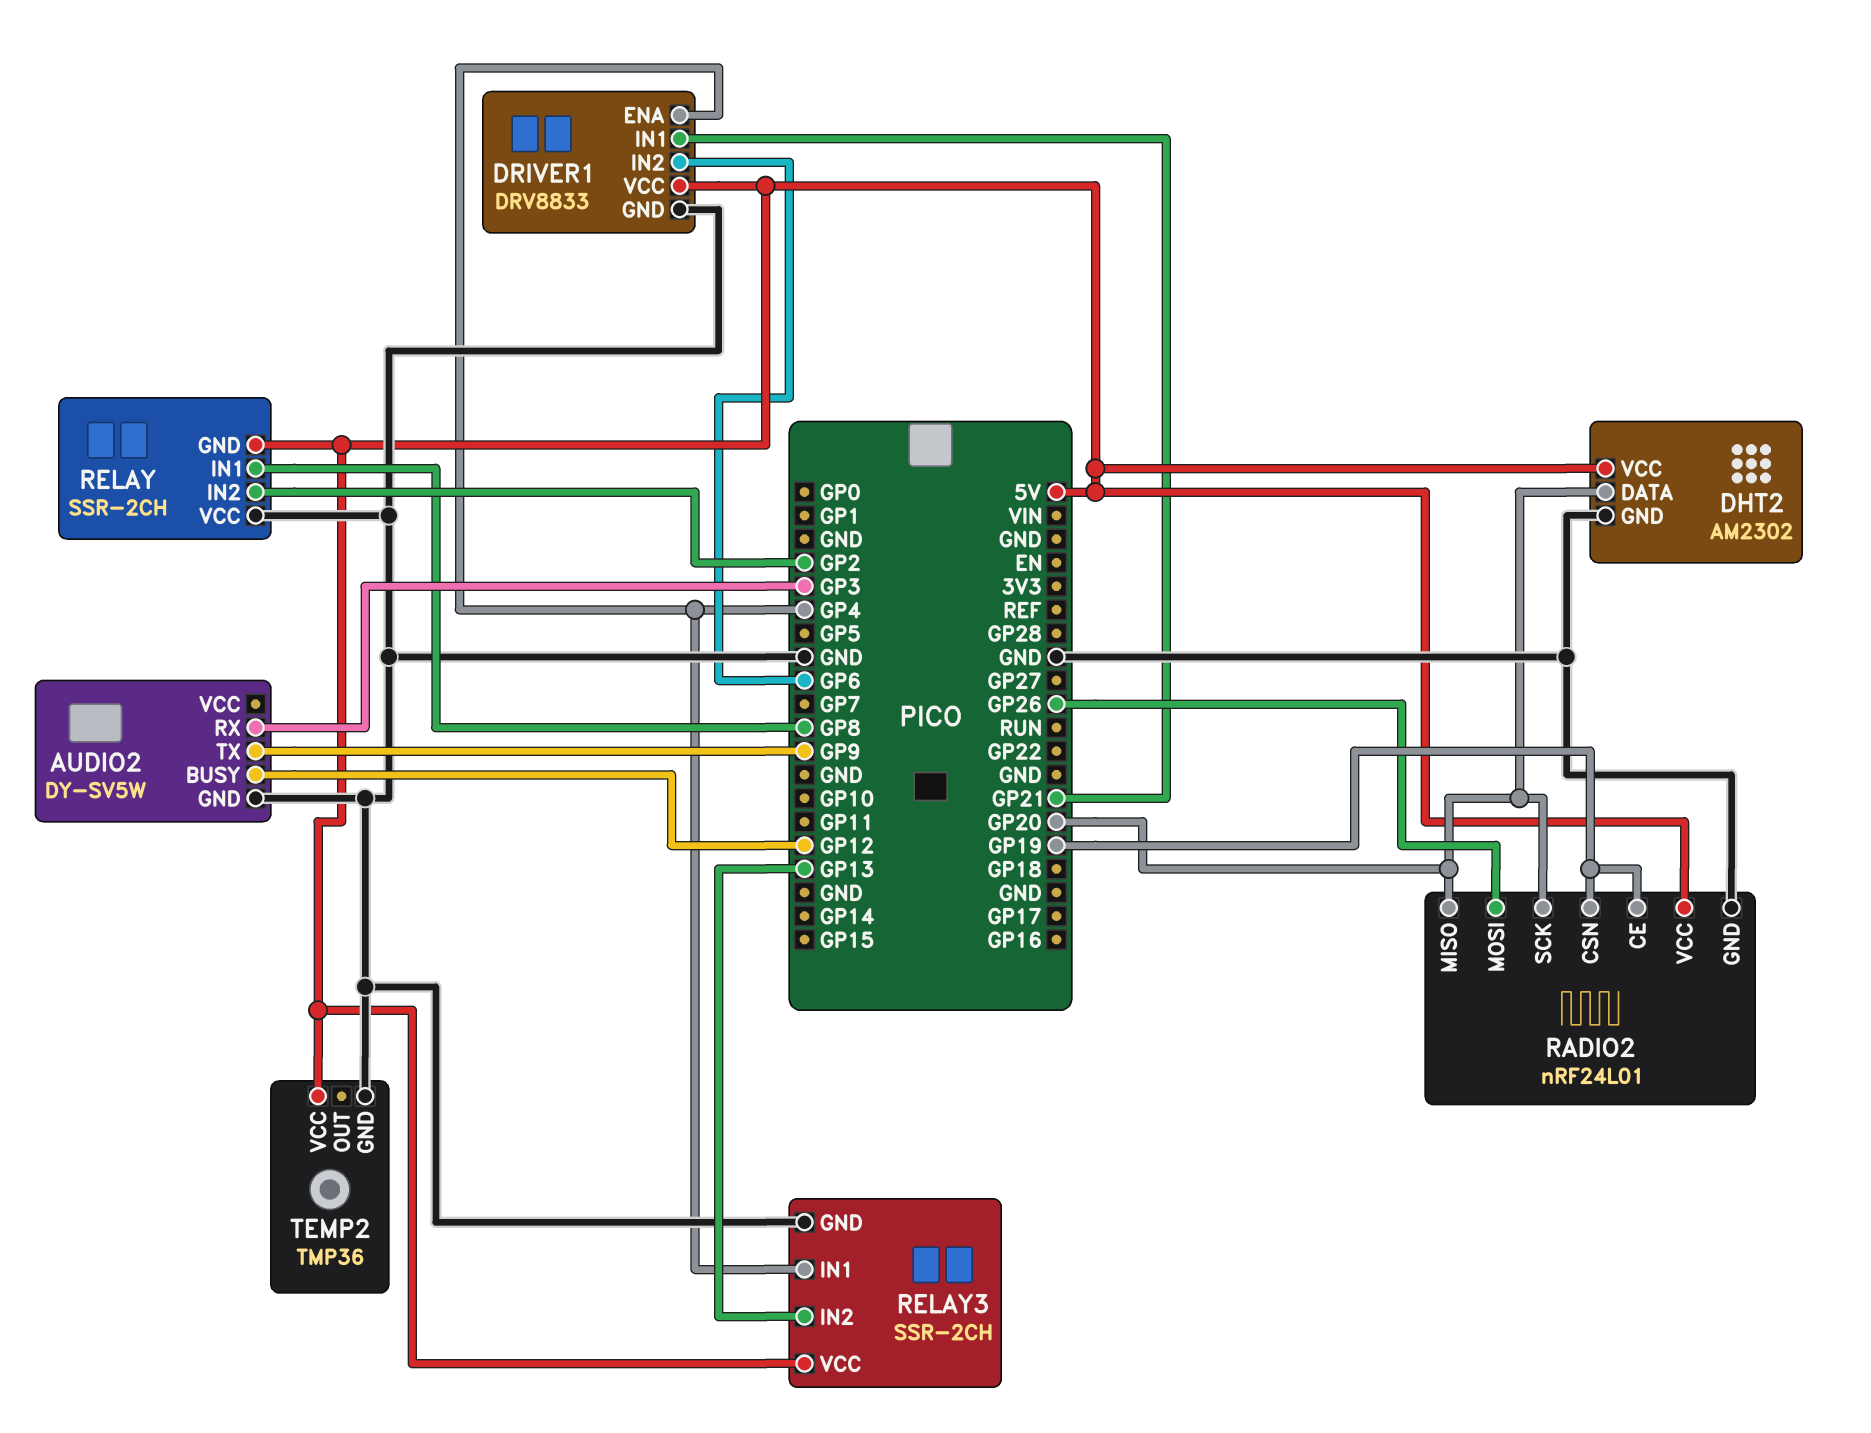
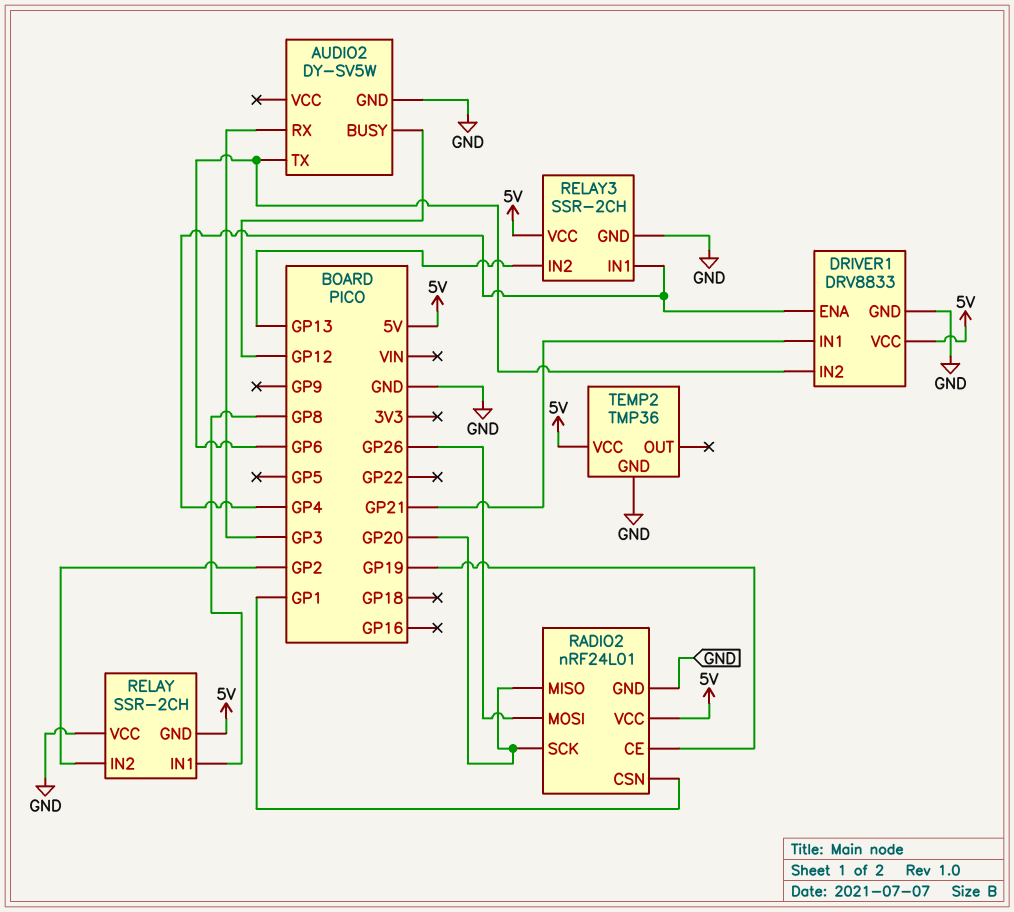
AUDIO2 pin TX: GP9 -> GP6
DHT2: AM2302 -> none
DHT2 pin DATA: GP20 -> none
DHT2 pin GND: GND -> none
DHT2 pin VCC: 5V -> none
RADIO2 pin CSN: GP19 -> GP1

